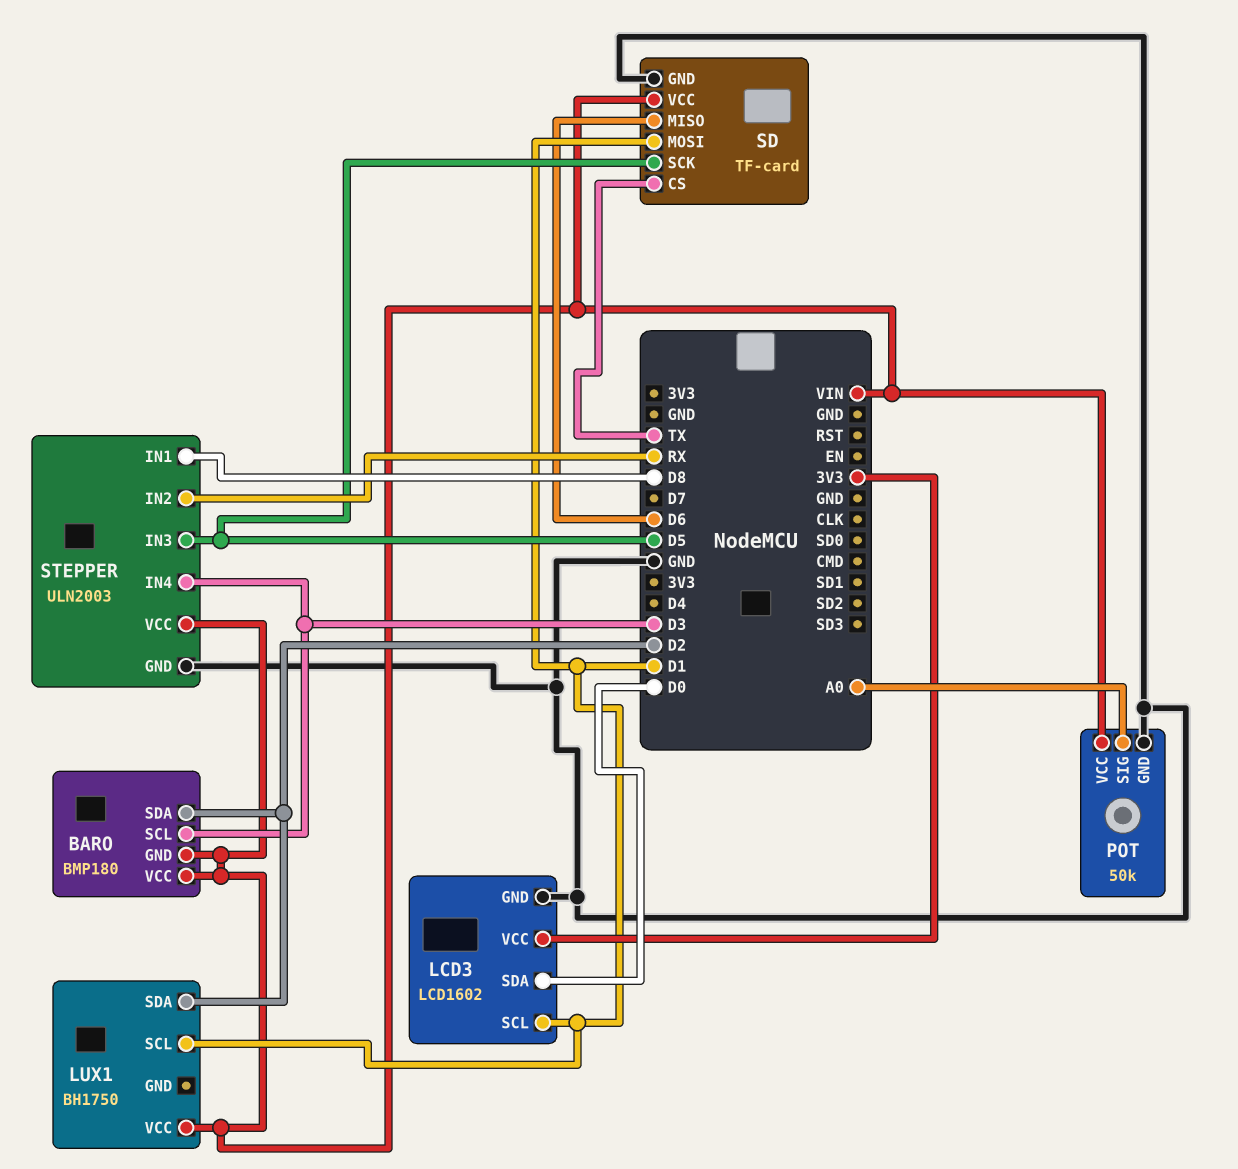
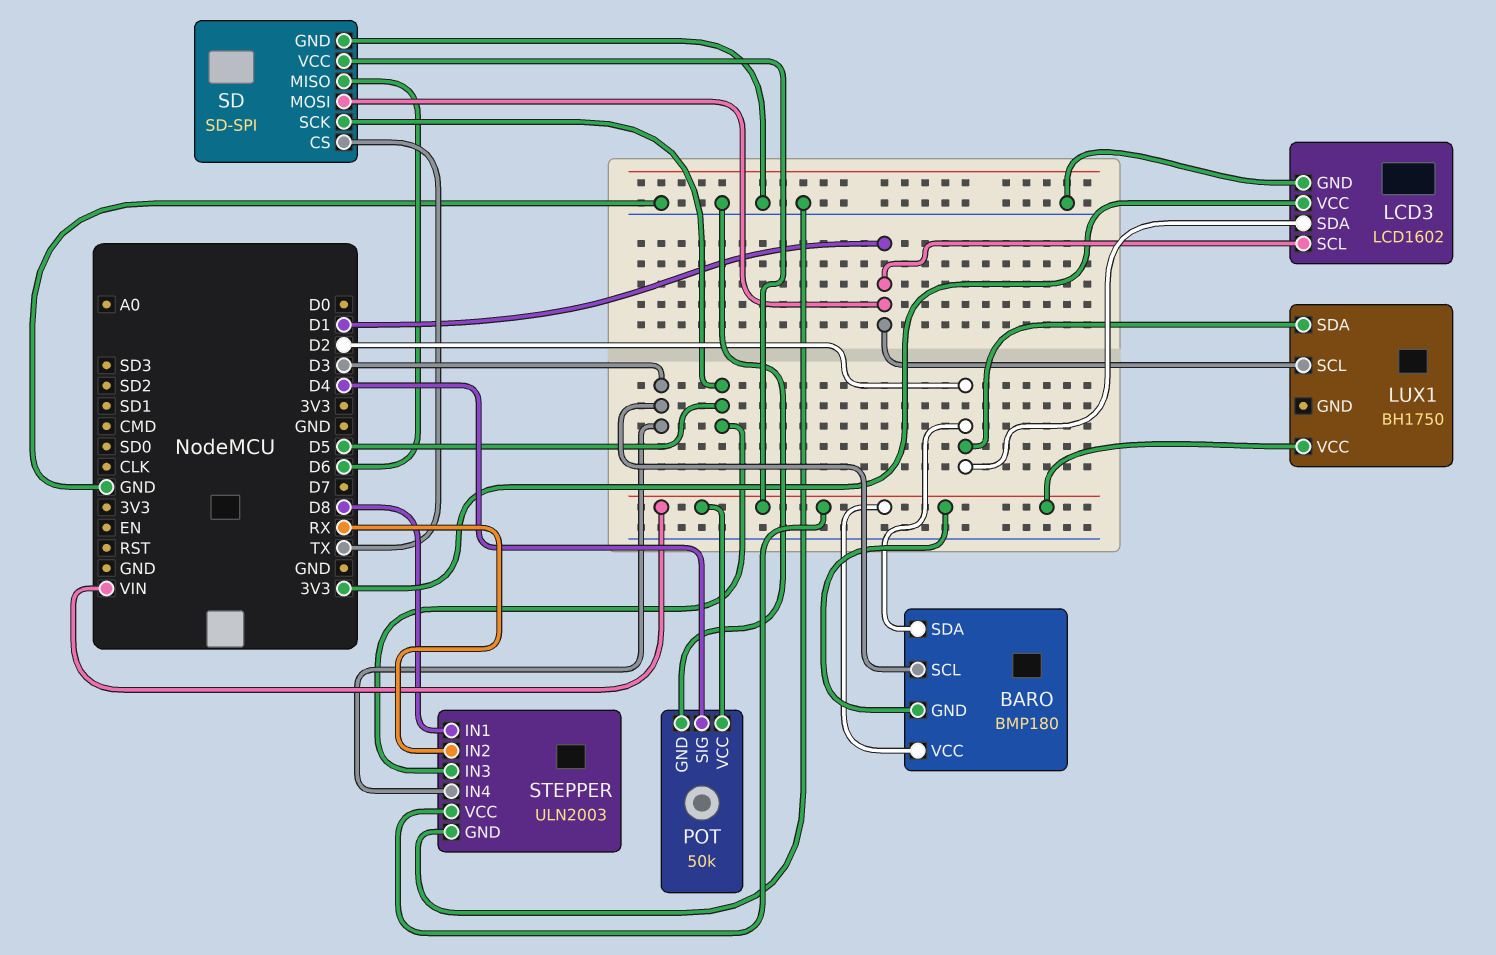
LCD3 pin SDA: D0 -> D2
POT pin SIG: A0 -> D4
SD: TF-card -> SD-SPI

